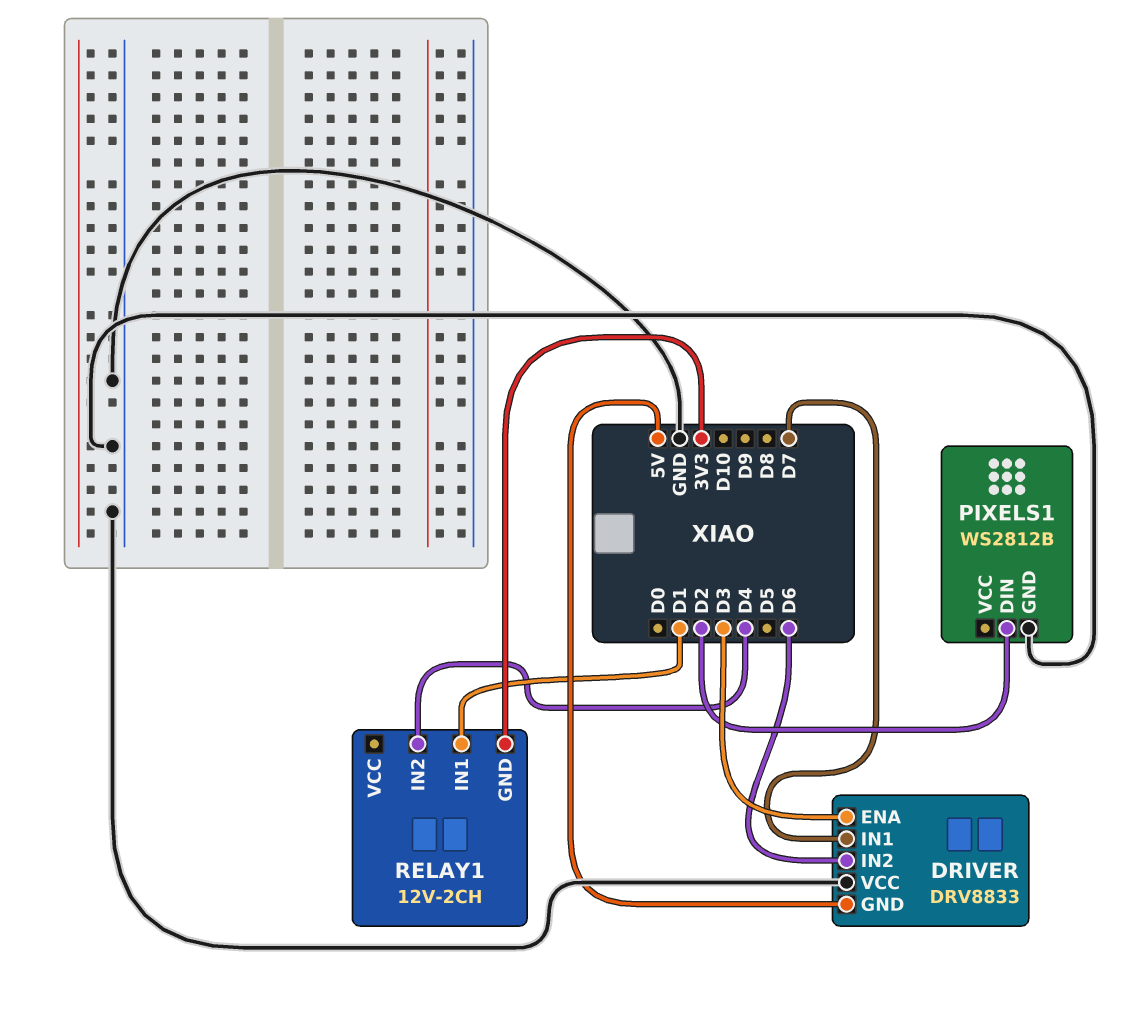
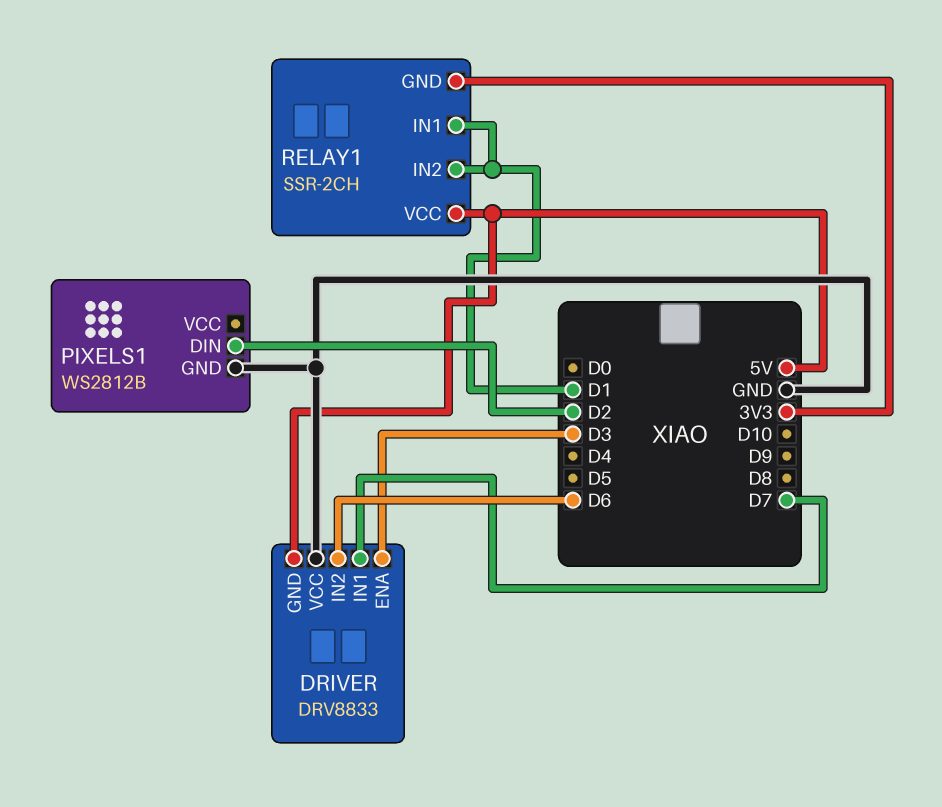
RELAY1: 12V-2CH -> SSR-2CH
RELAY1 pin IN2: D4 -> D1
RELAY1 pin VCC: none -> 5V

